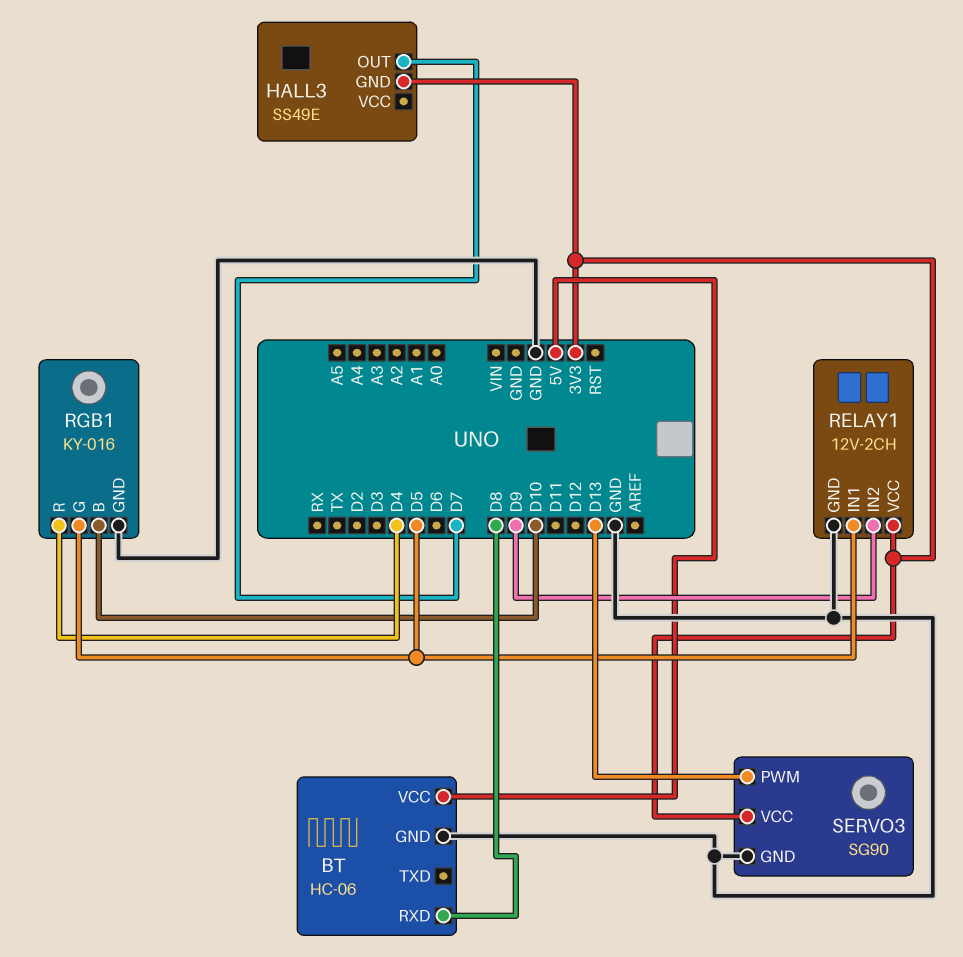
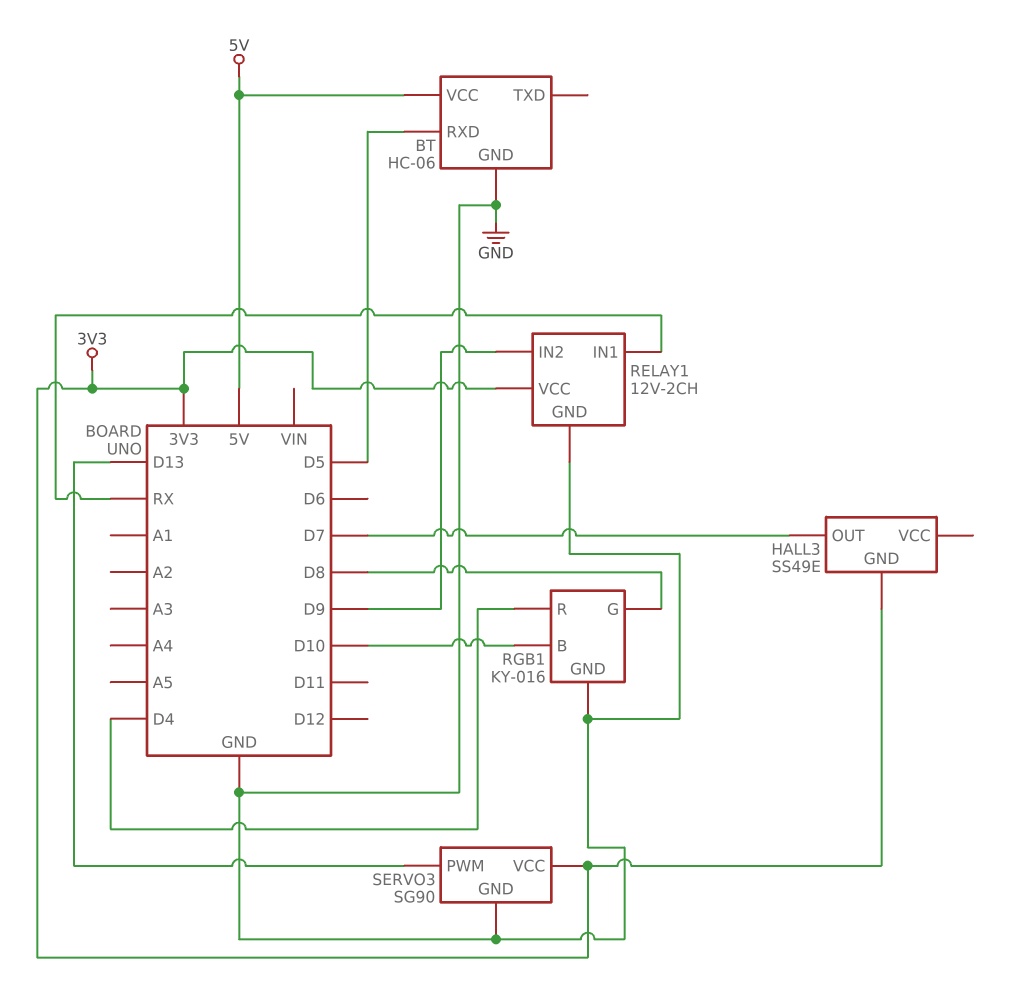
BT pin RXD: D8 -> D5
RELAY1 pin IN1: D5 -> RX
RGB1 pin G: D5 -> D8

